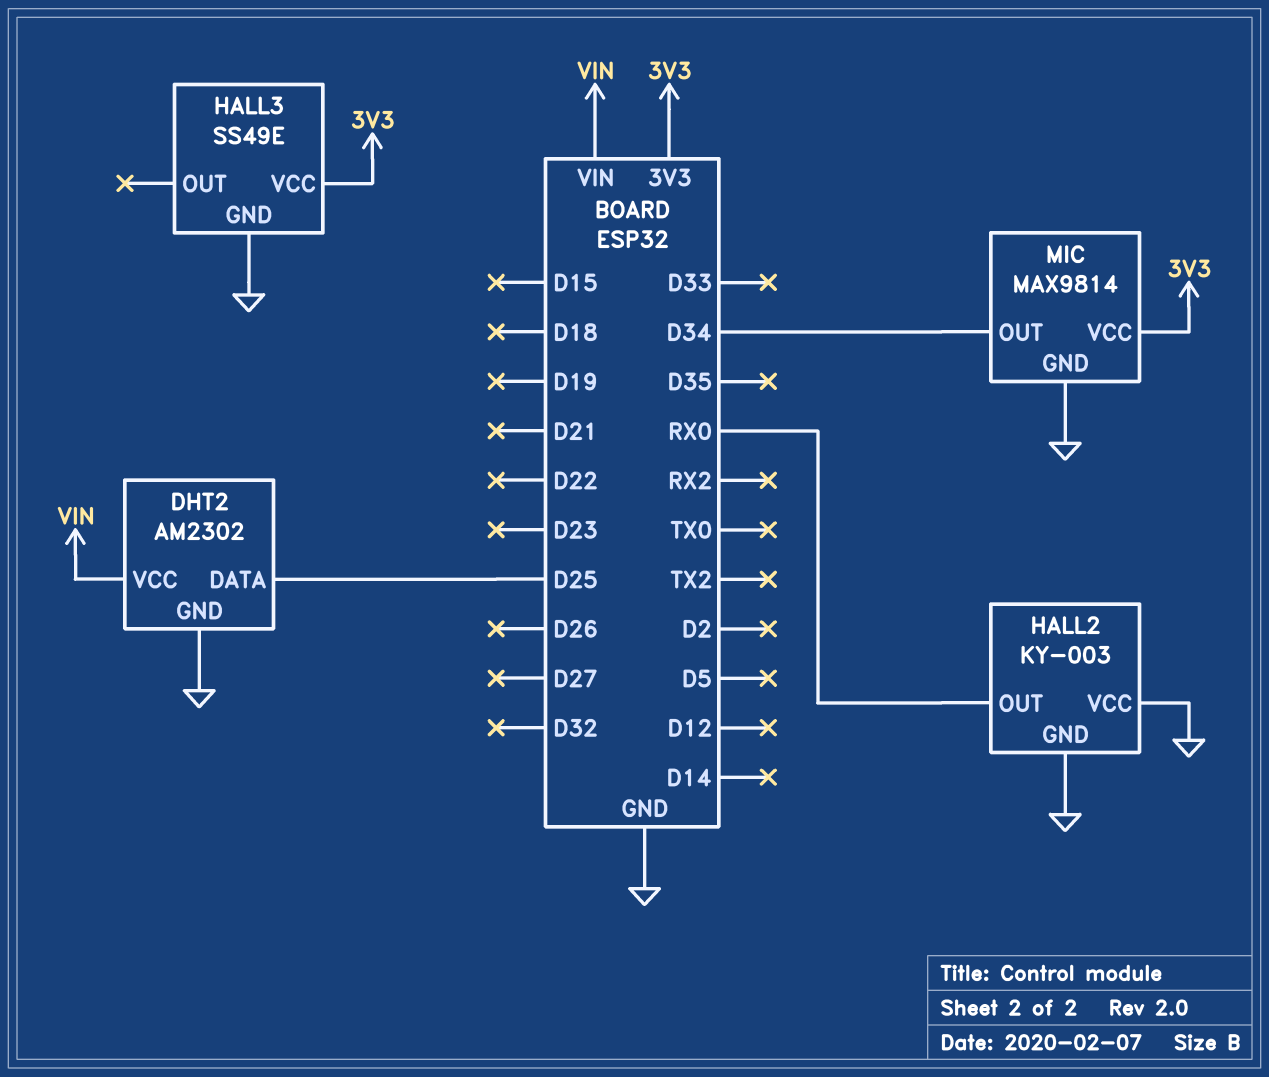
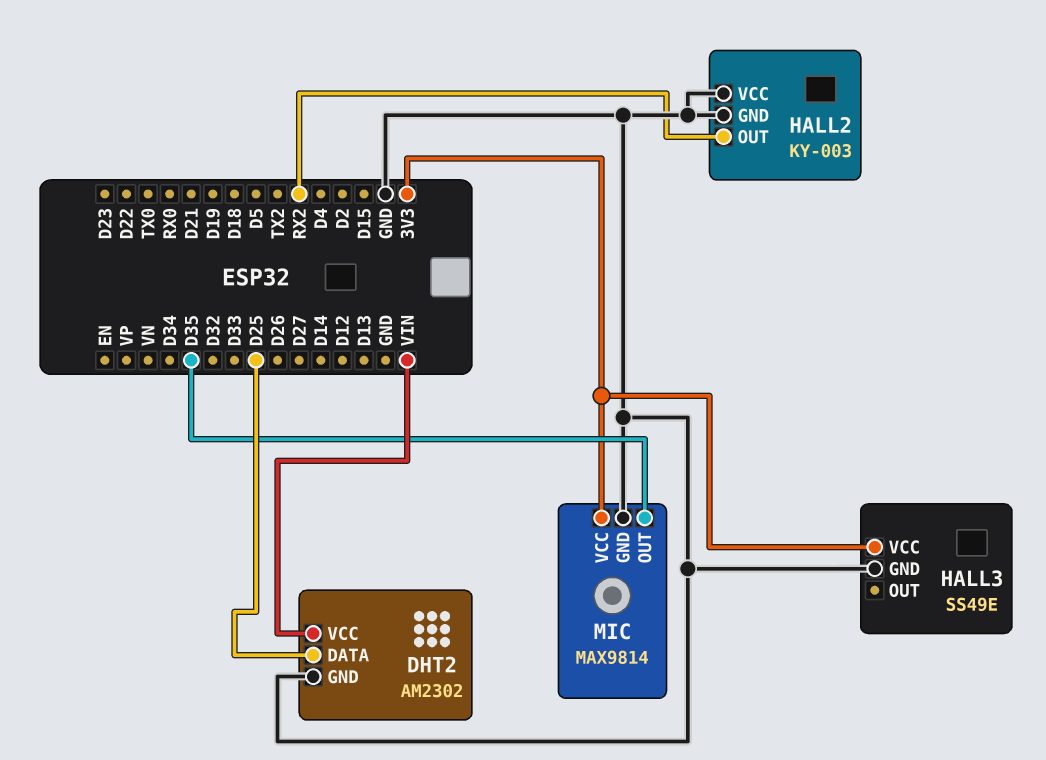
HALL2 pin OUT: RX0 -> RX2
MIC pin OUT: D34 -> D35

